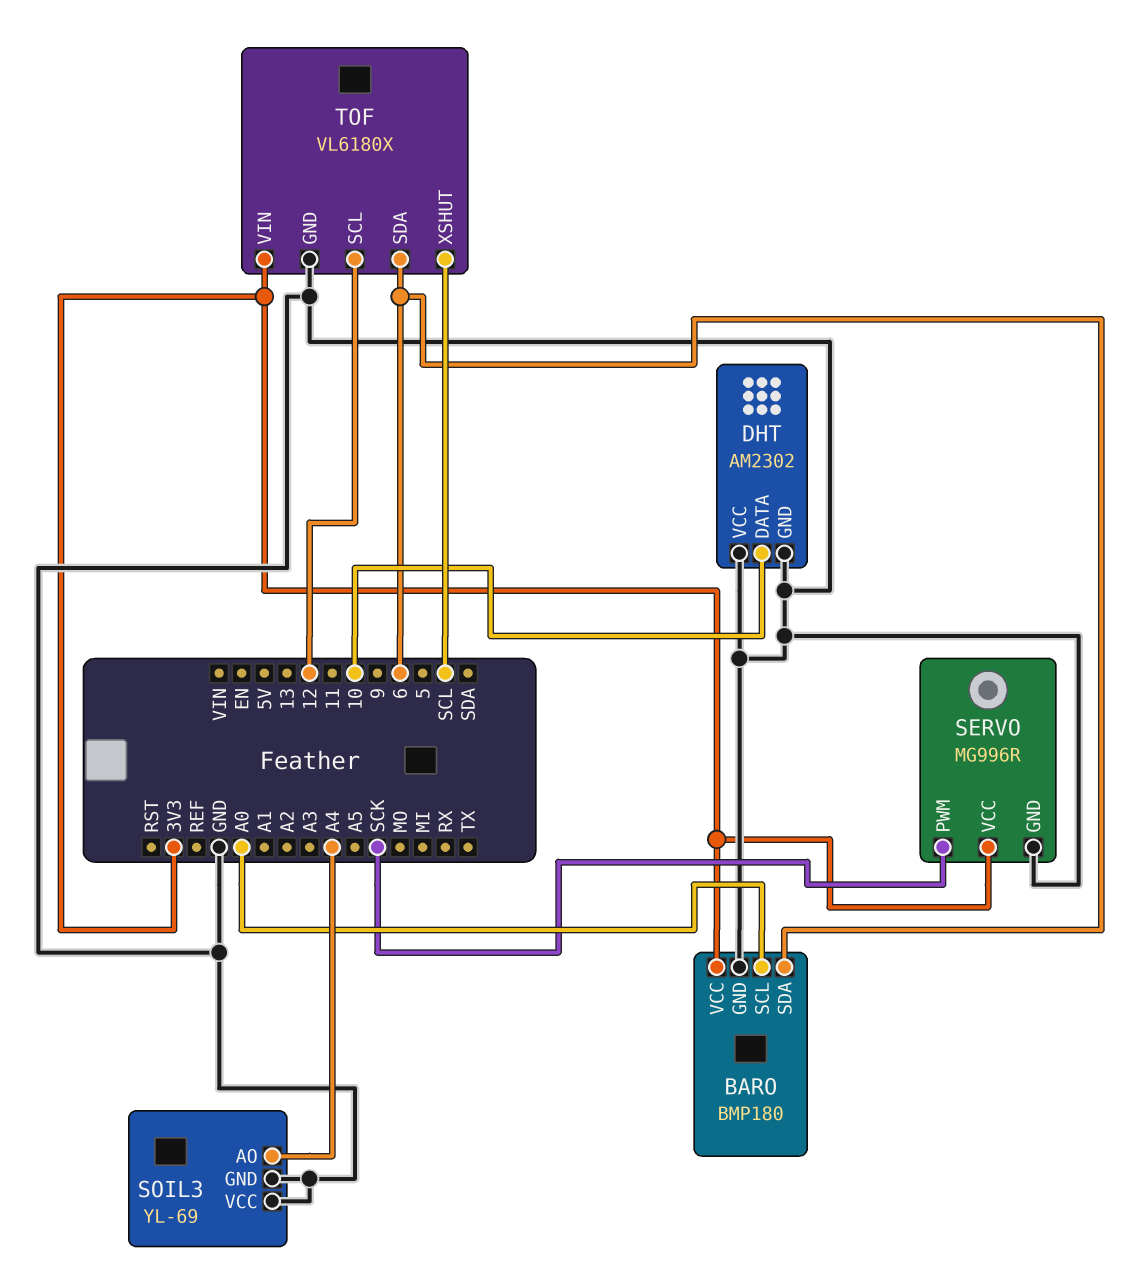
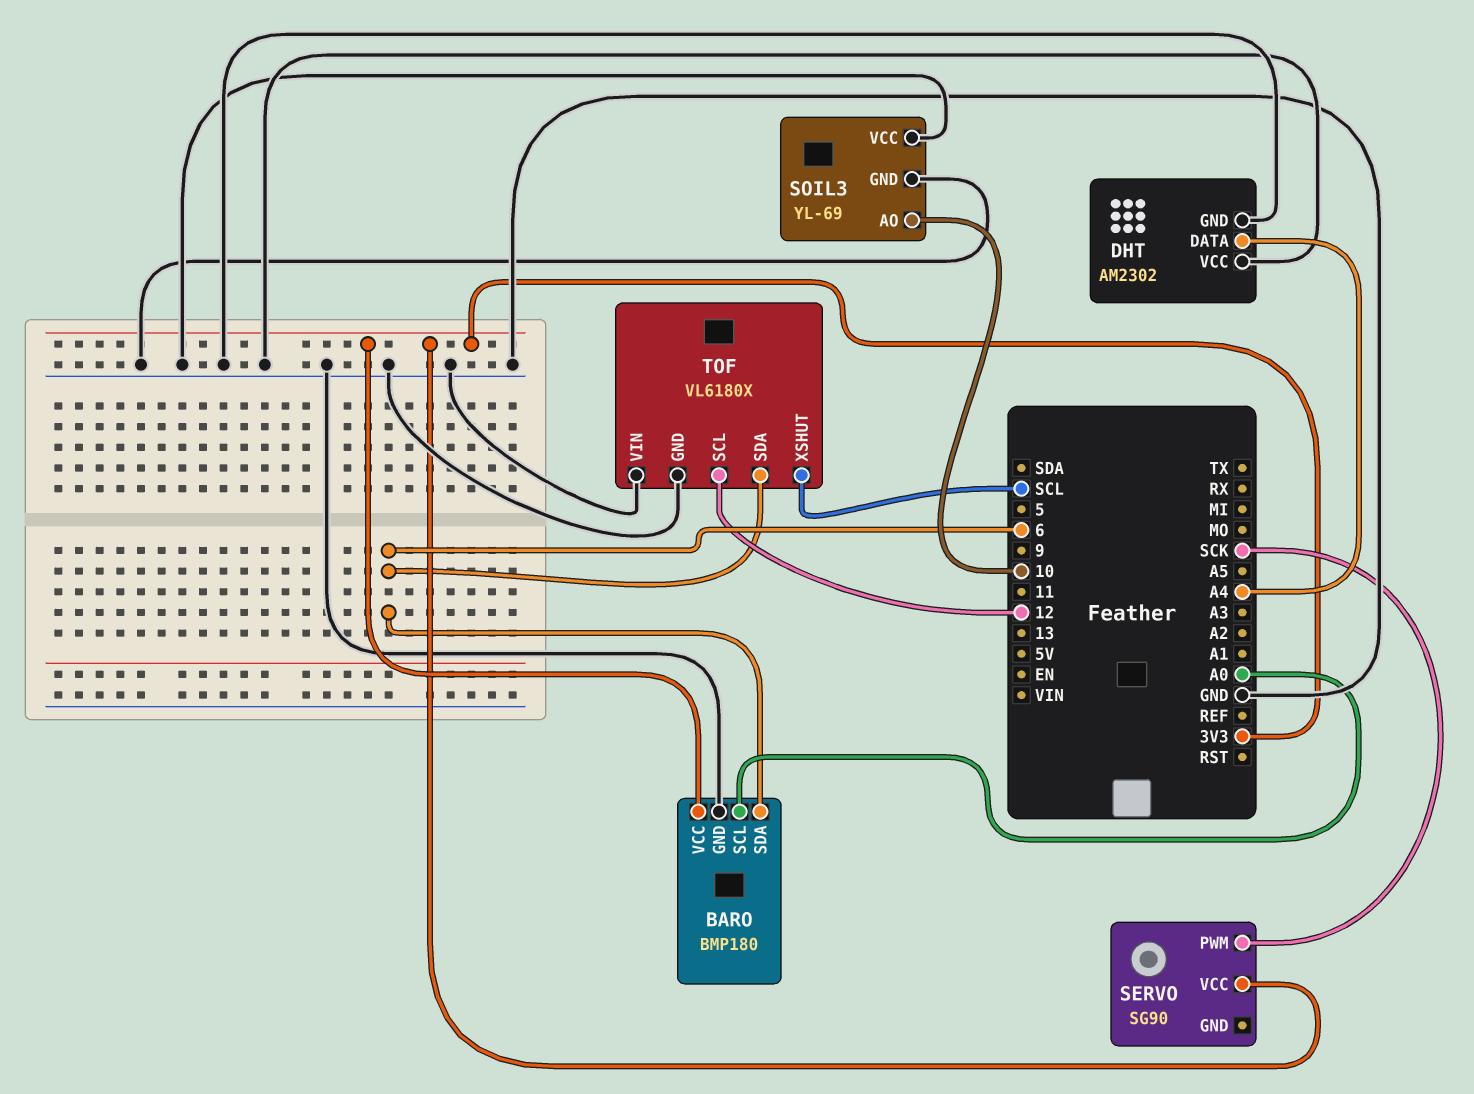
DHT pin DATA: 10 -> A4
SERVO: MG996R -> SG90
SERVO pin GND: GND -> none
SOIL3 pin AO: A4 -> 10
TOF pin VIN: 3V3 -> GND

